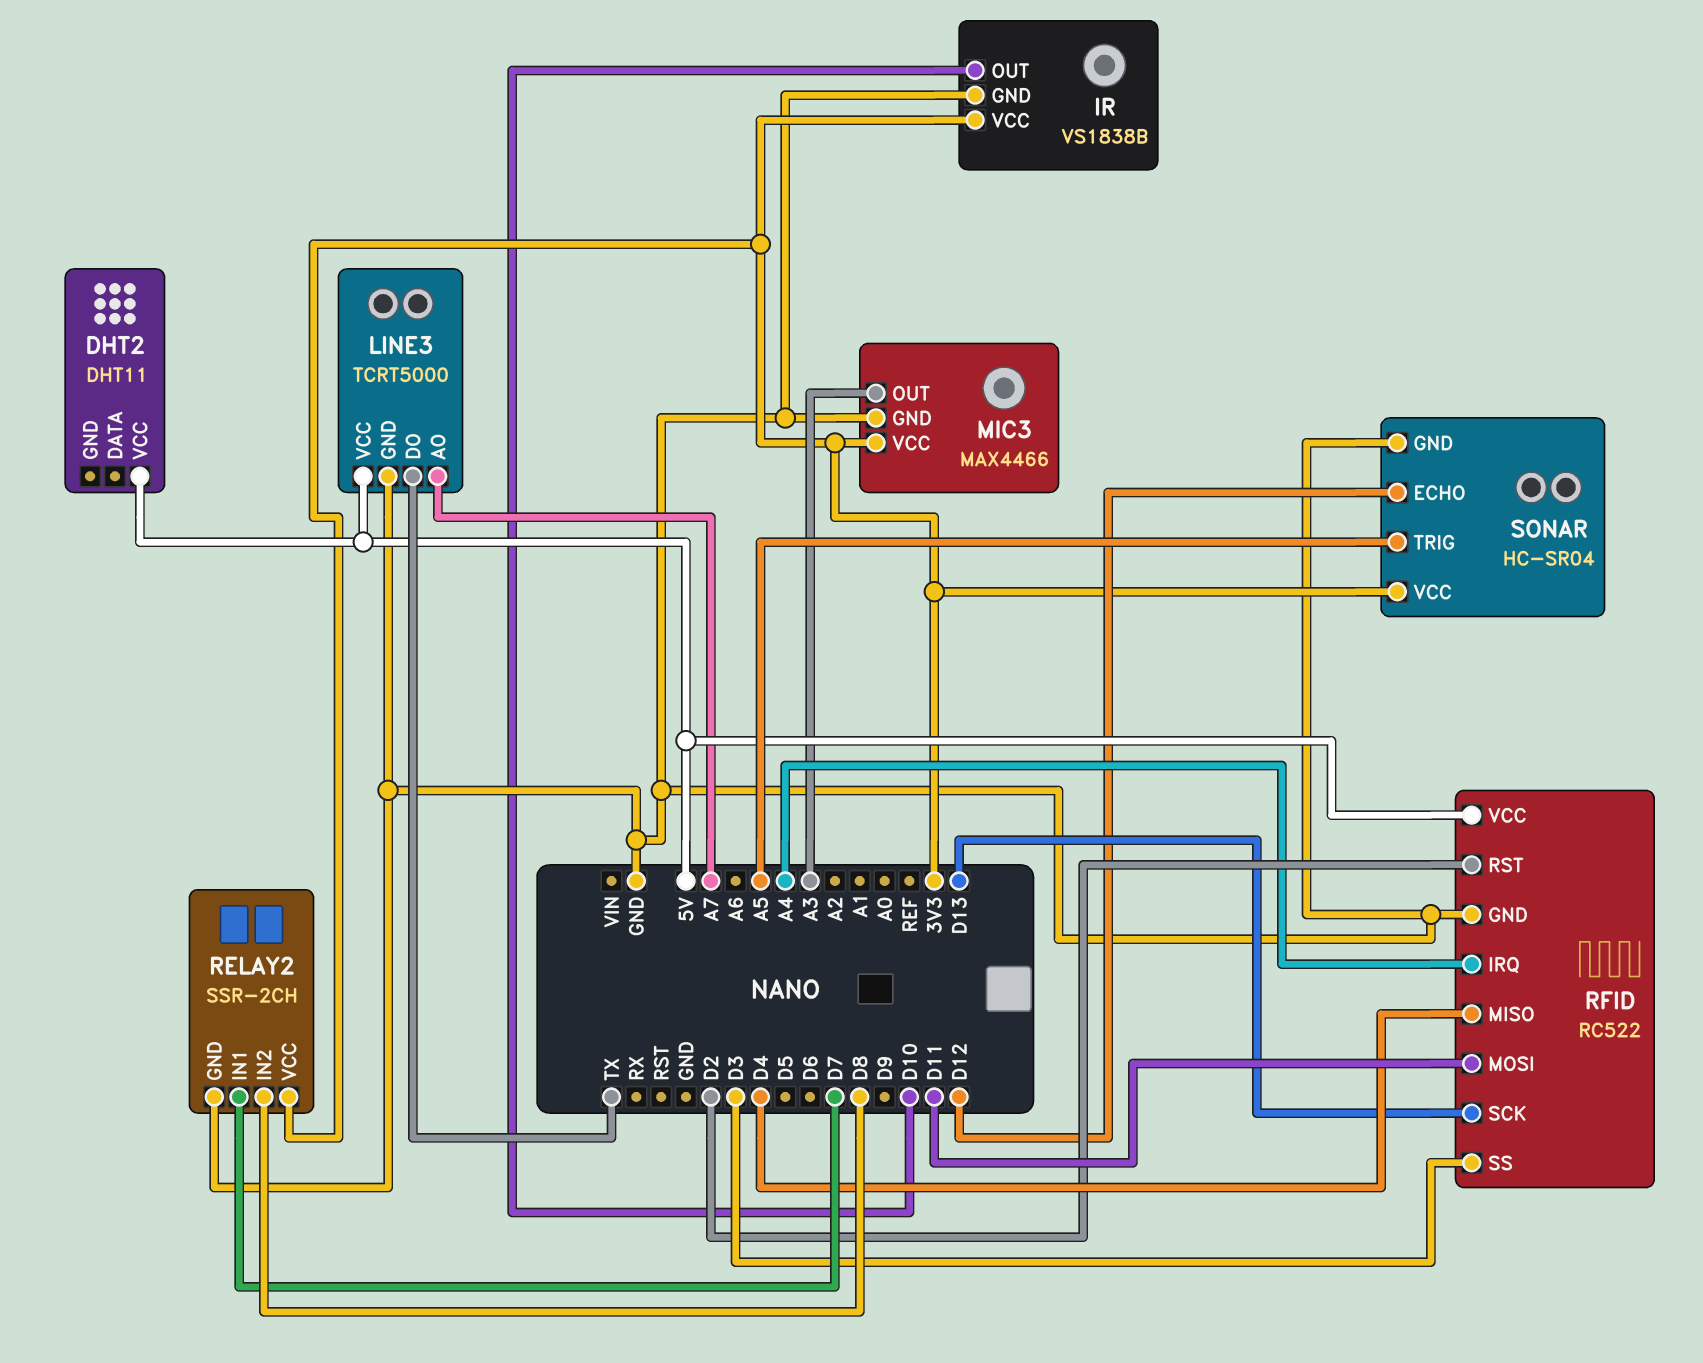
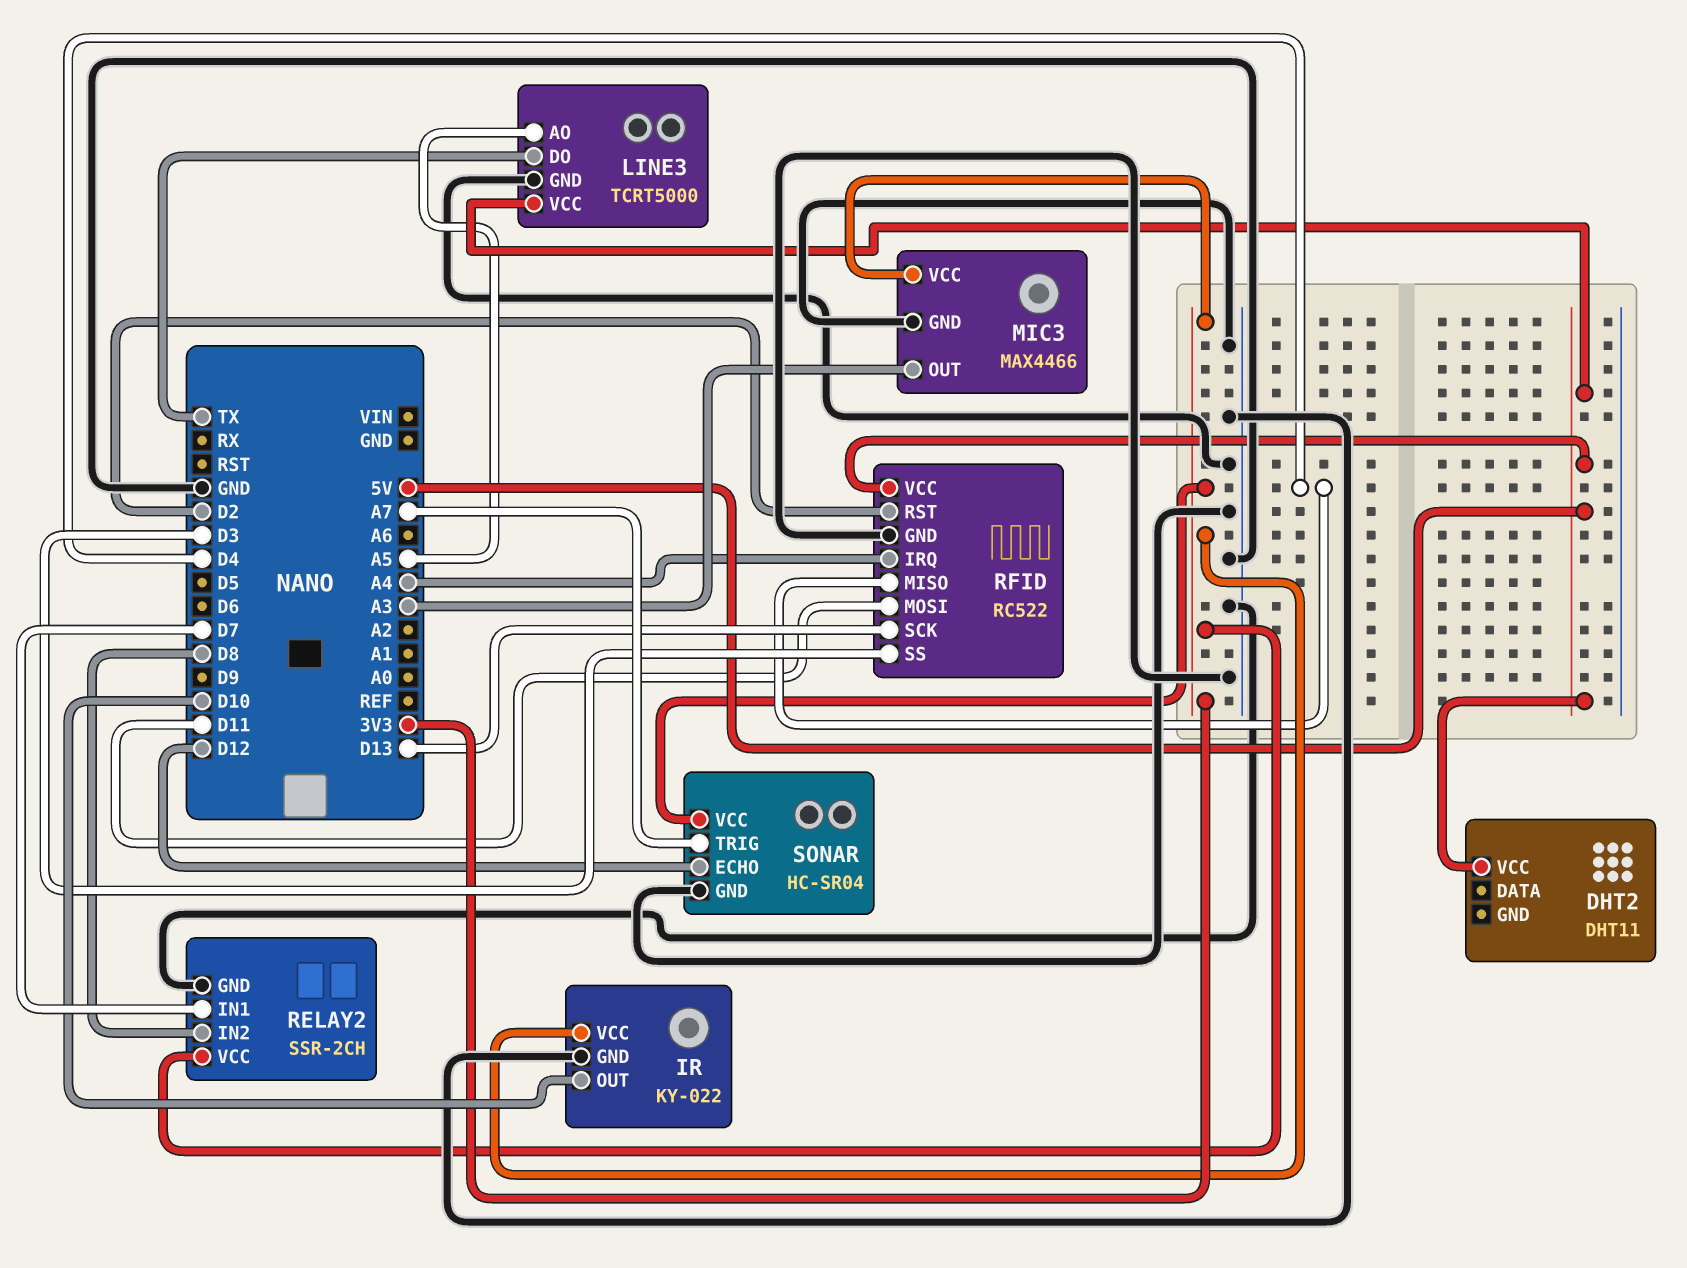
IR: VS1838B -> KY-022
LINE3 pin AO: A7 -> A5
SONAR pin TRIG: A5 -> A7

